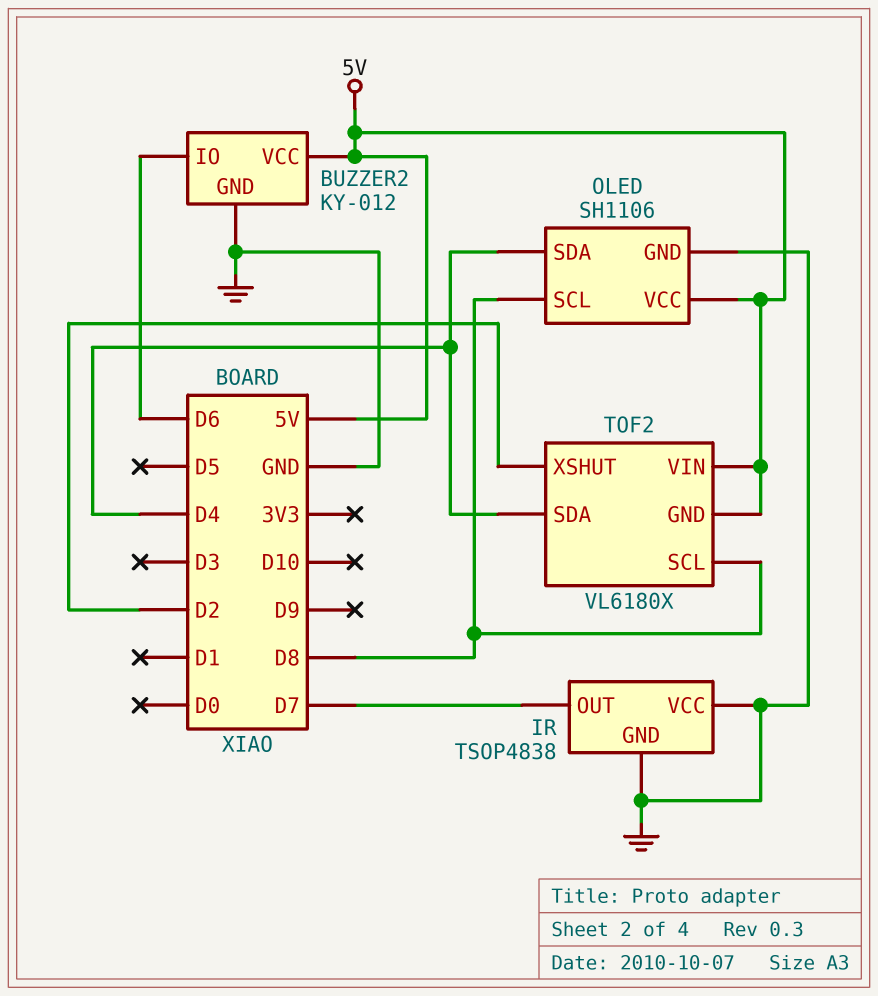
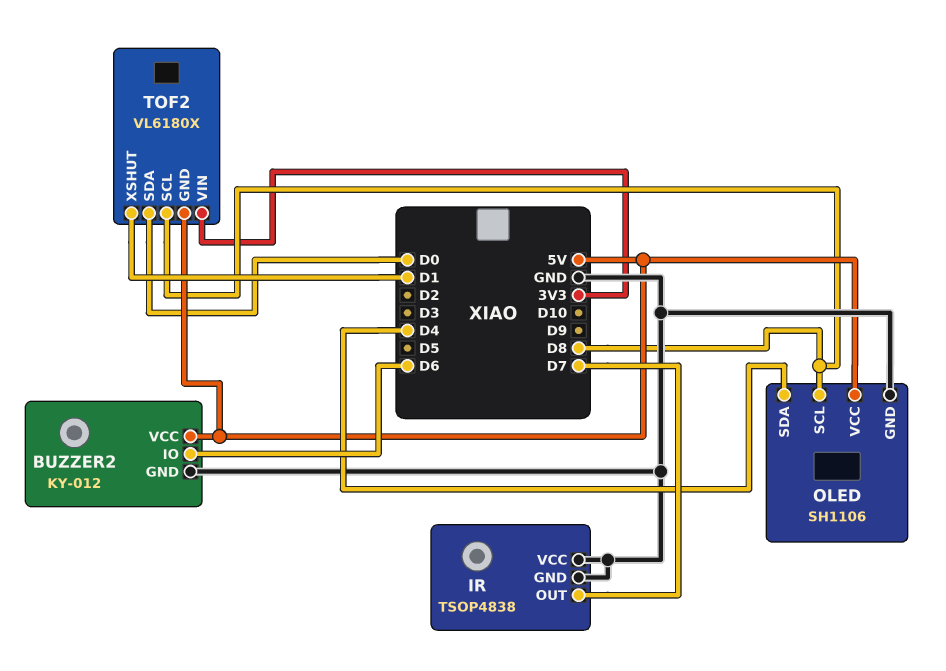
TOF2 pin SDA: D4 -> D0
TOF2 pin VIN: 5V -> 3V3
TOF2 pin XSHUT: D2 -> D1

